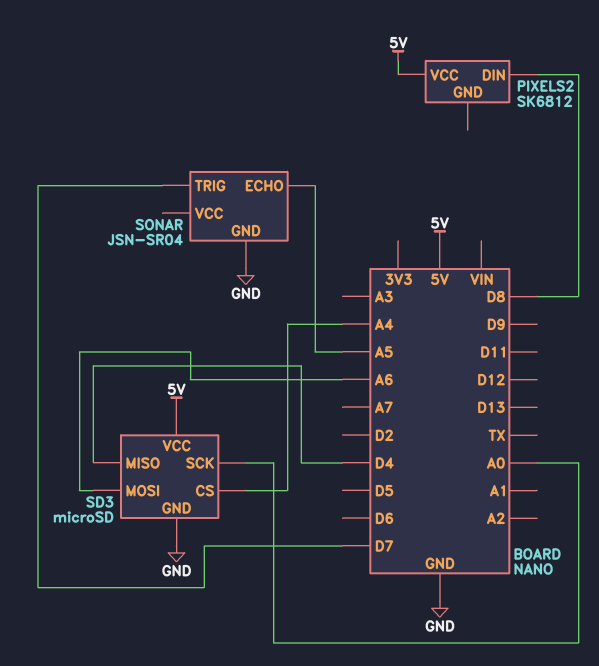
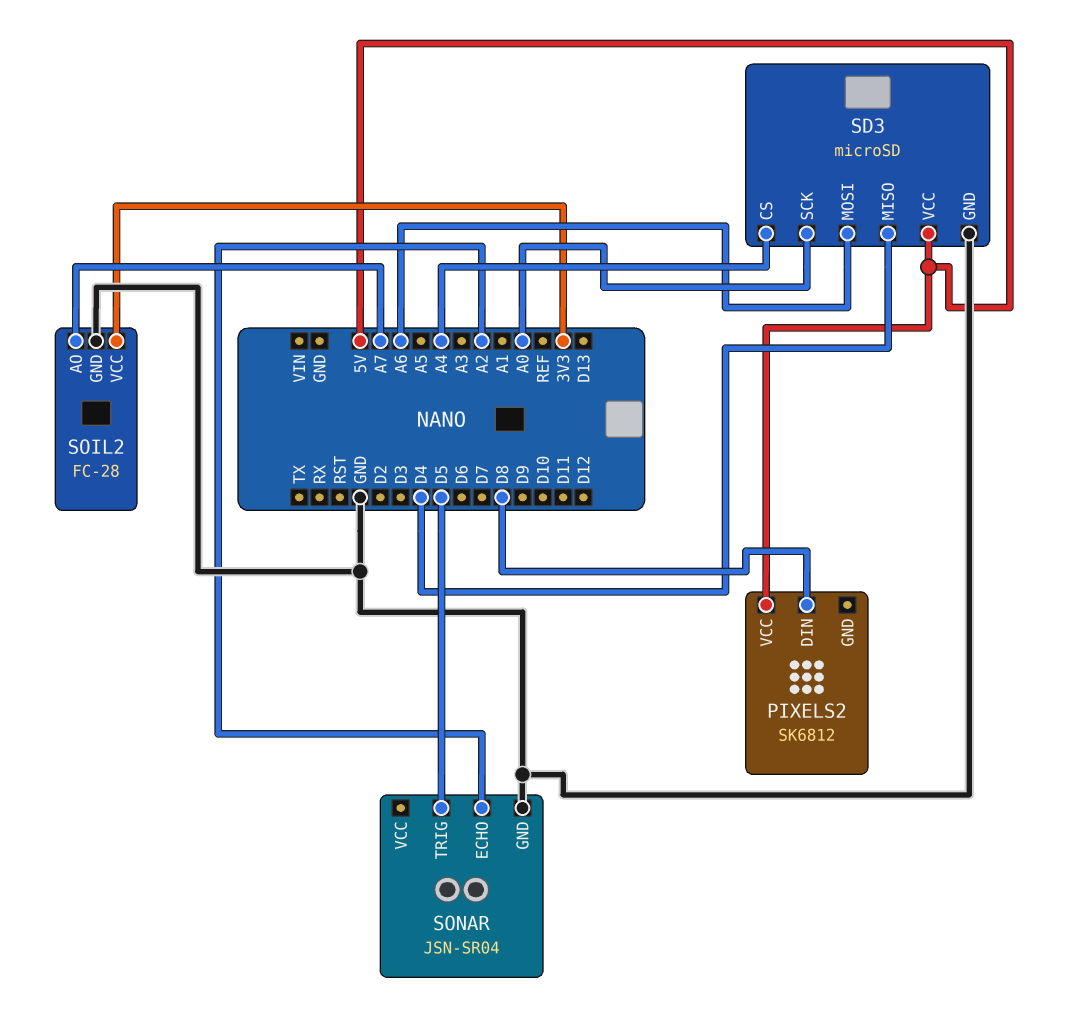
SOIL2: none -> FC-28
SOIL2 pin AO: none -> A7
SOIL2 pin GND: none -> GND
SOIL2 pin VCC: none -> 3V3
SONAR pin ECHO: A5 -> A2
SONAR pin TRIG: D7 -> D5

